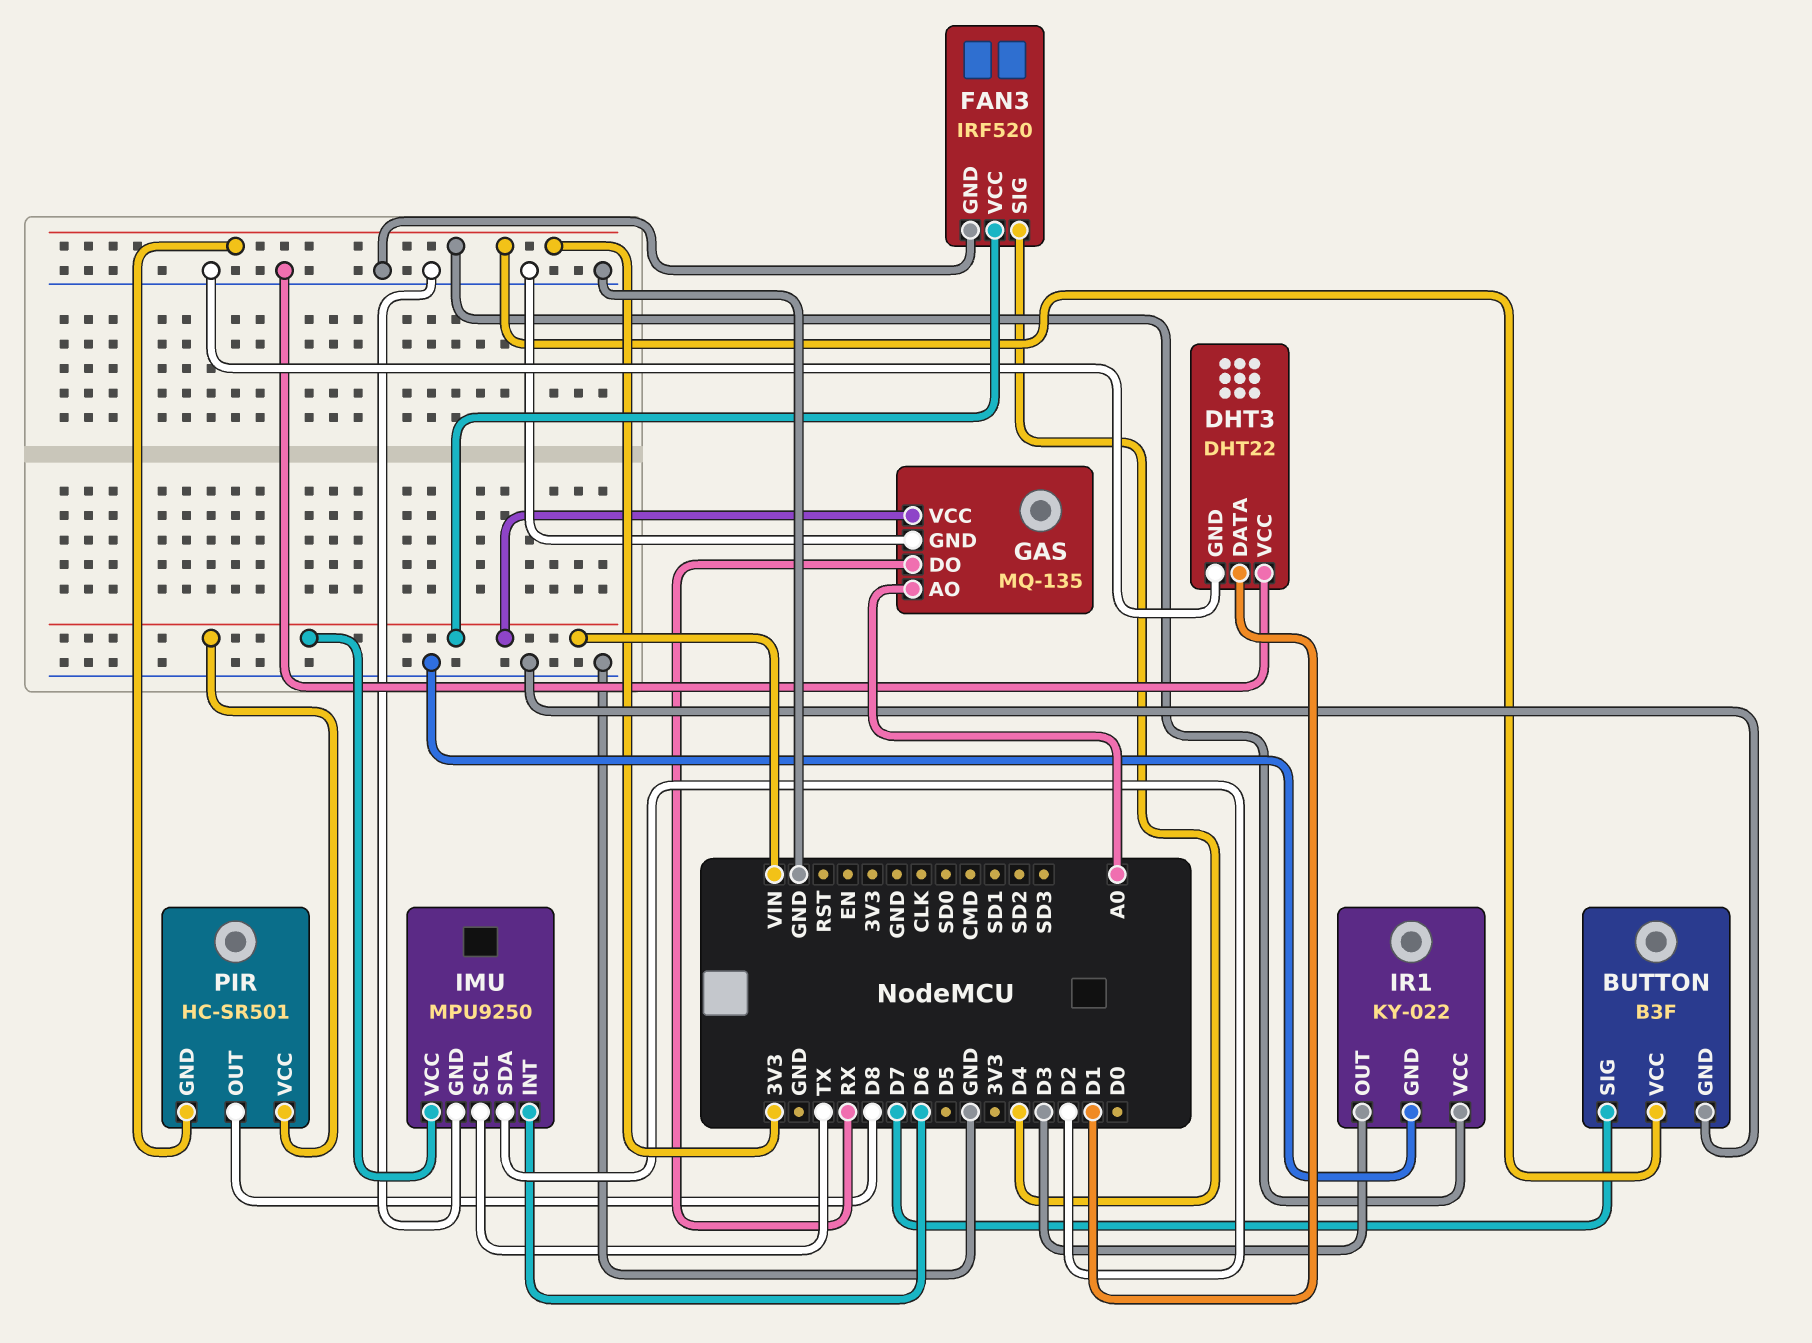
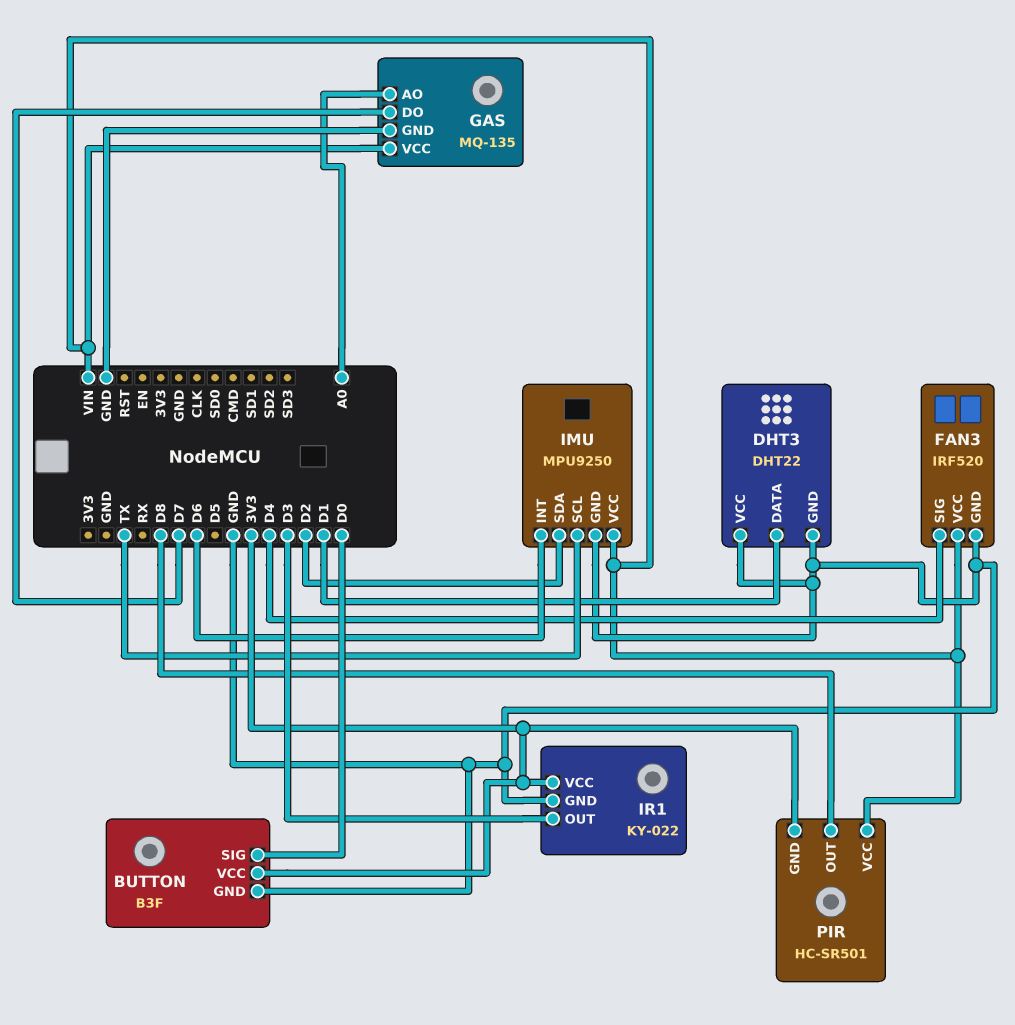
BUTTON pin SIG: D7 -> D0
GAS pin DO: RX -> D7

